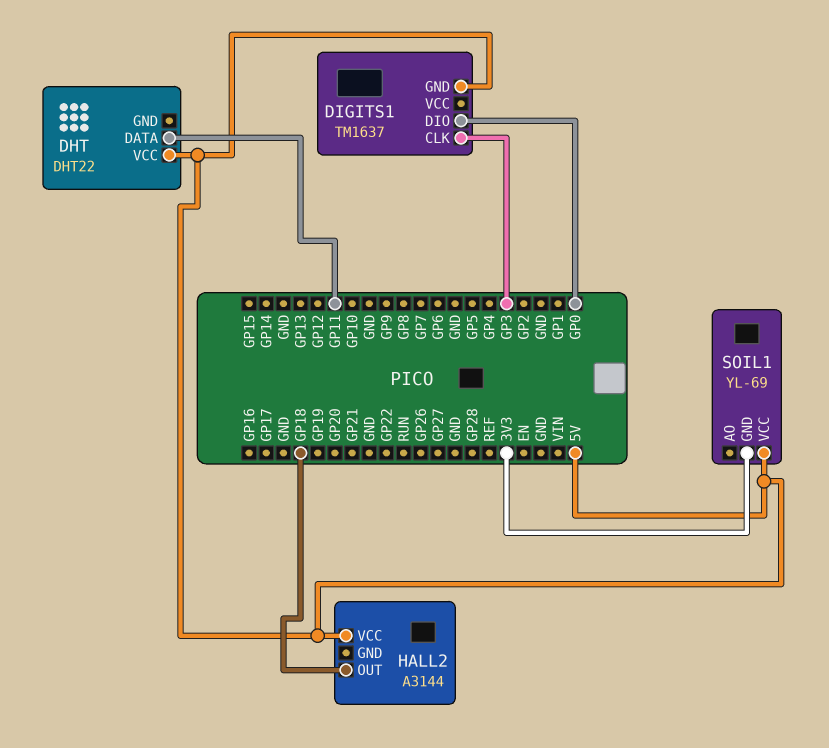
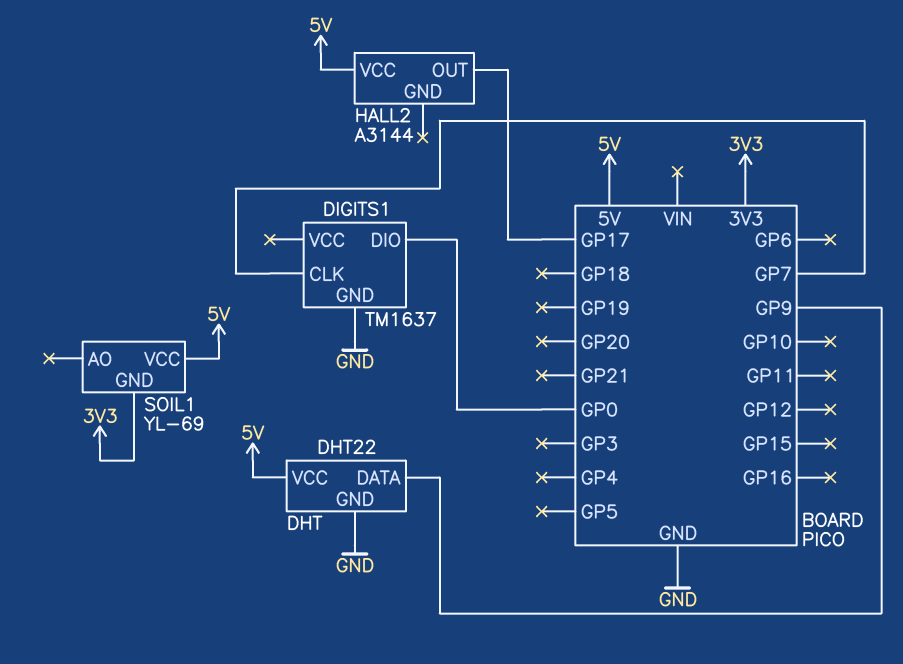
DHT pin DATA: GP11 -> GP9
DHT pin GND: none -> GND
DIGITS1 pin CLK: GP3 -> GP7
DIGITS1 pin GND: 5V -> GND
HALL2 pin OUT: GP18 -> GP17

